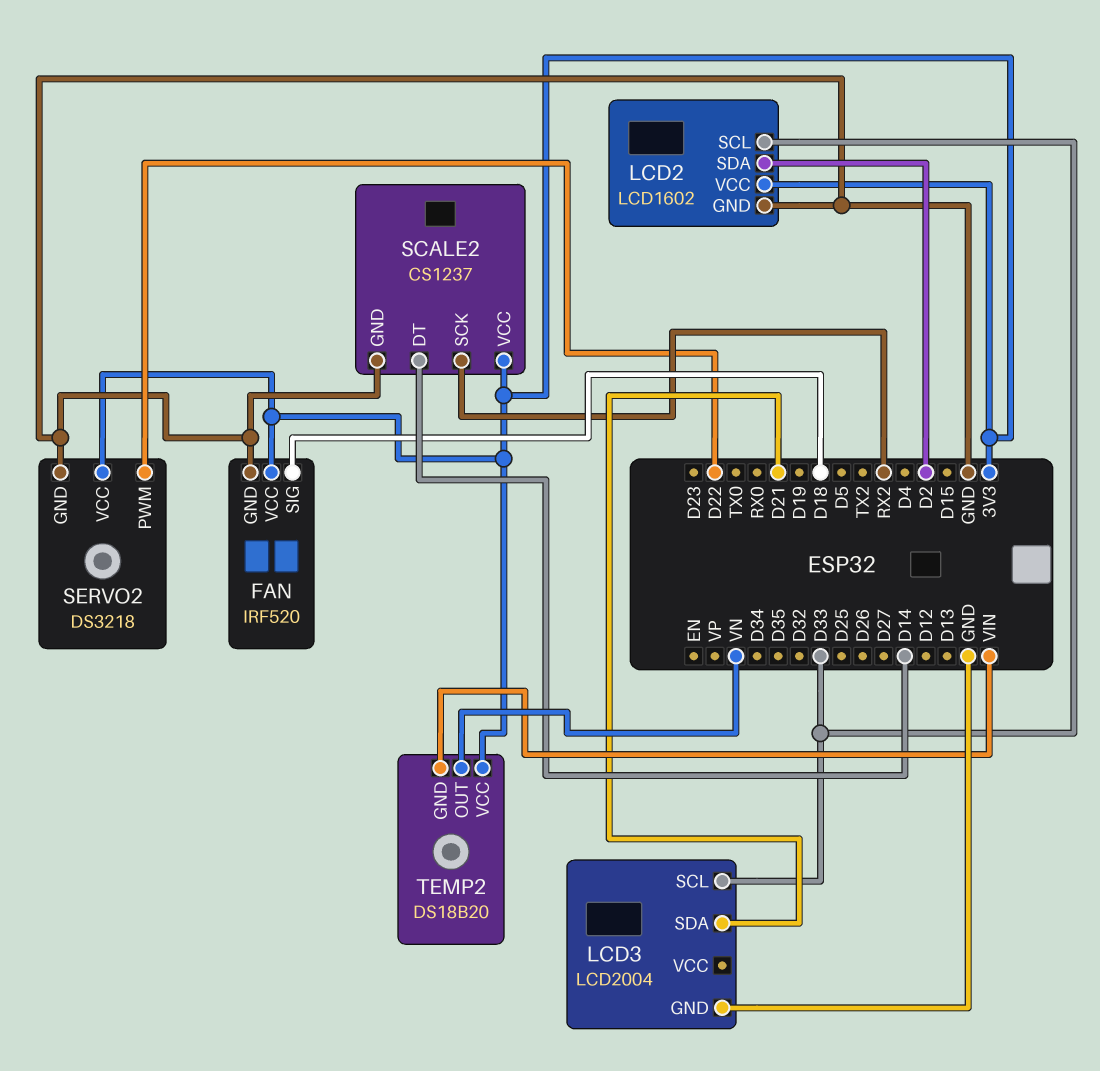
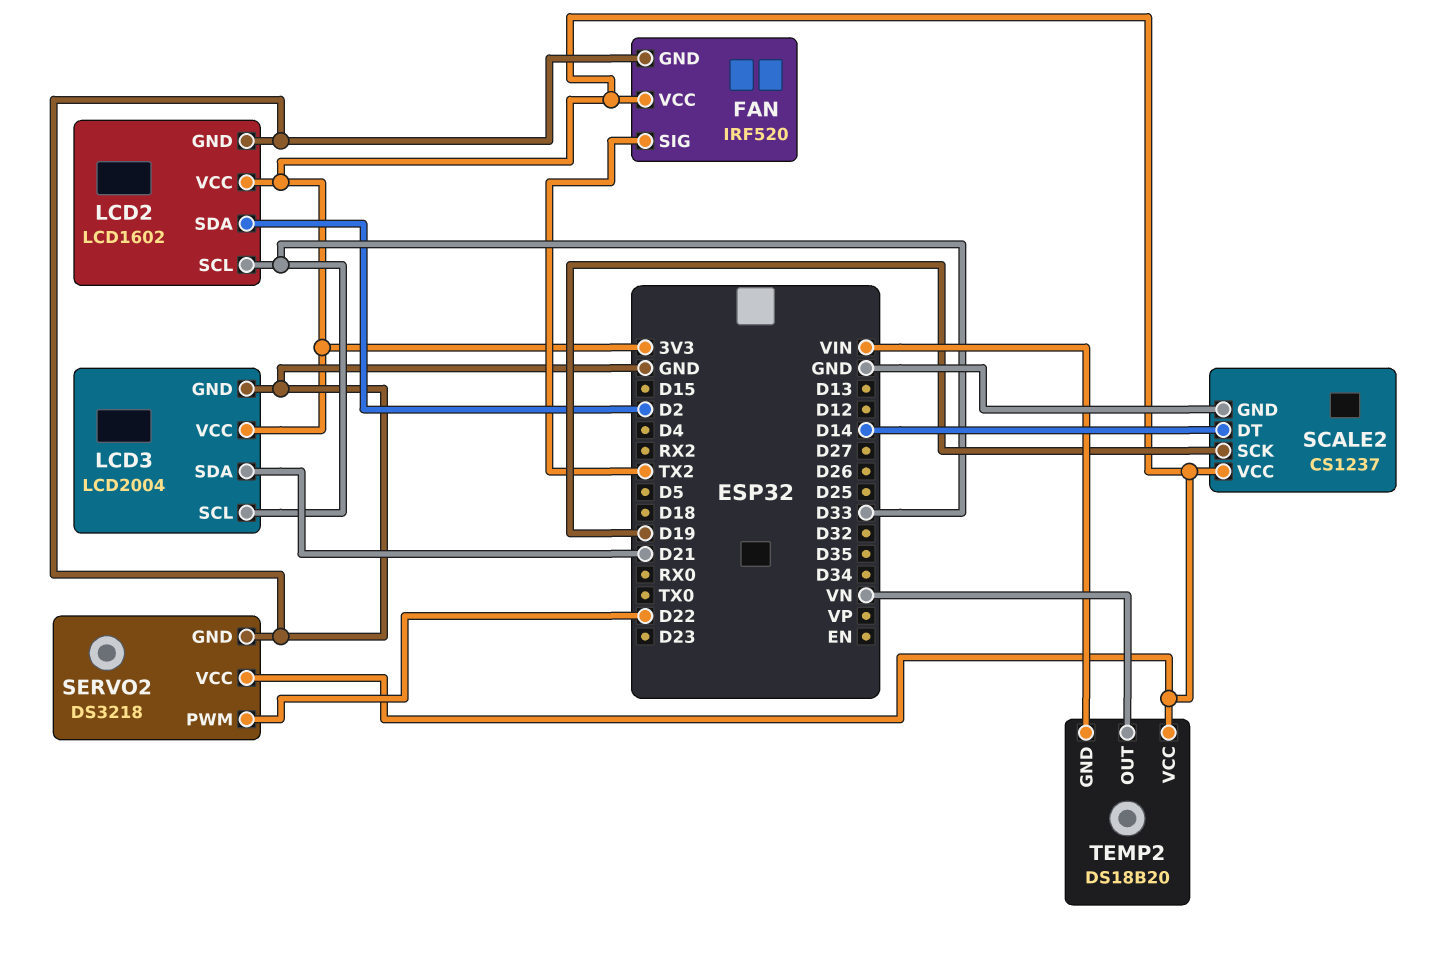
FAN pin SIG: D18 -> TX2
LCD3 pin VCC: none -> 3V3
SCALE2 pin SCK: RX2 -> D19

